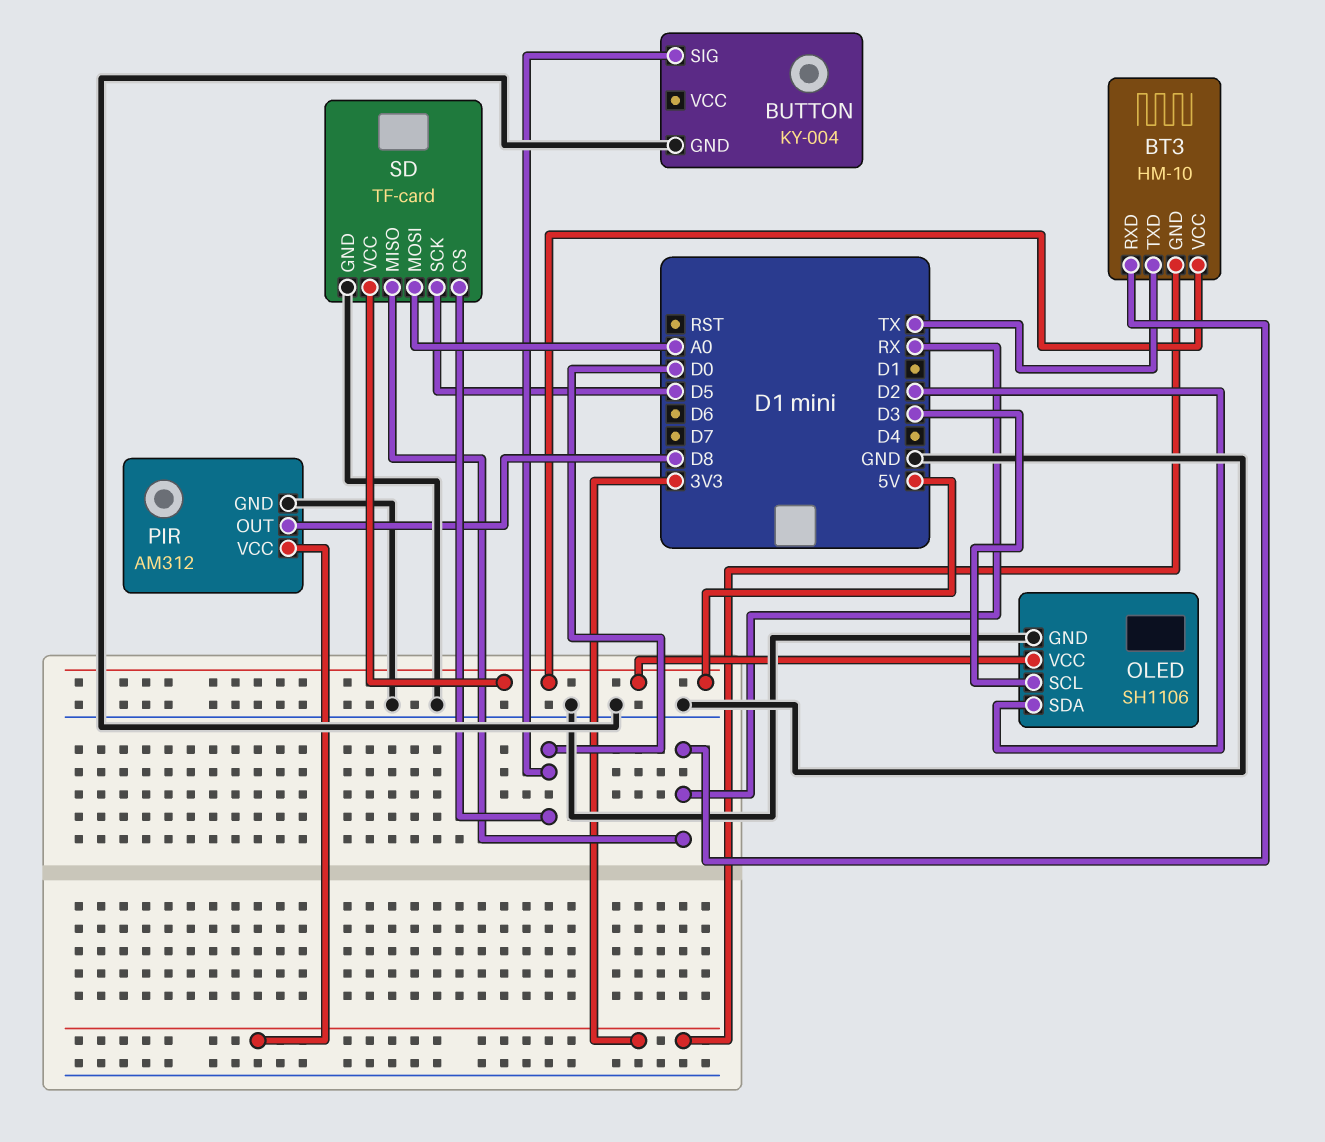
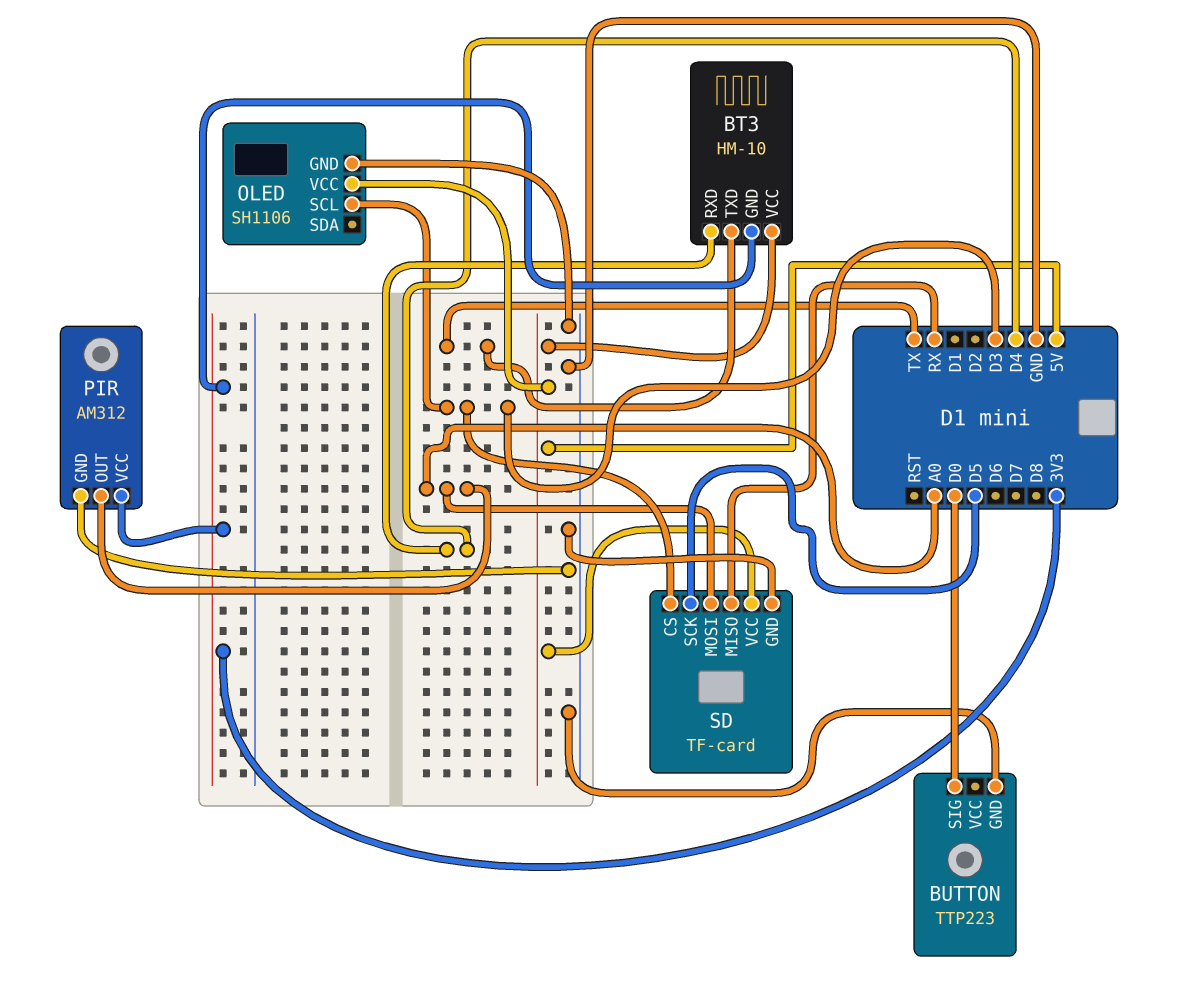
BT3 pin RXD: RX -> D4
BUTTON: KY-004 -> TTP223
OLED pin SDA: D2 -> none
PIR pin OUT: D8 -> A0
SD pin CS: D0 -> D3

